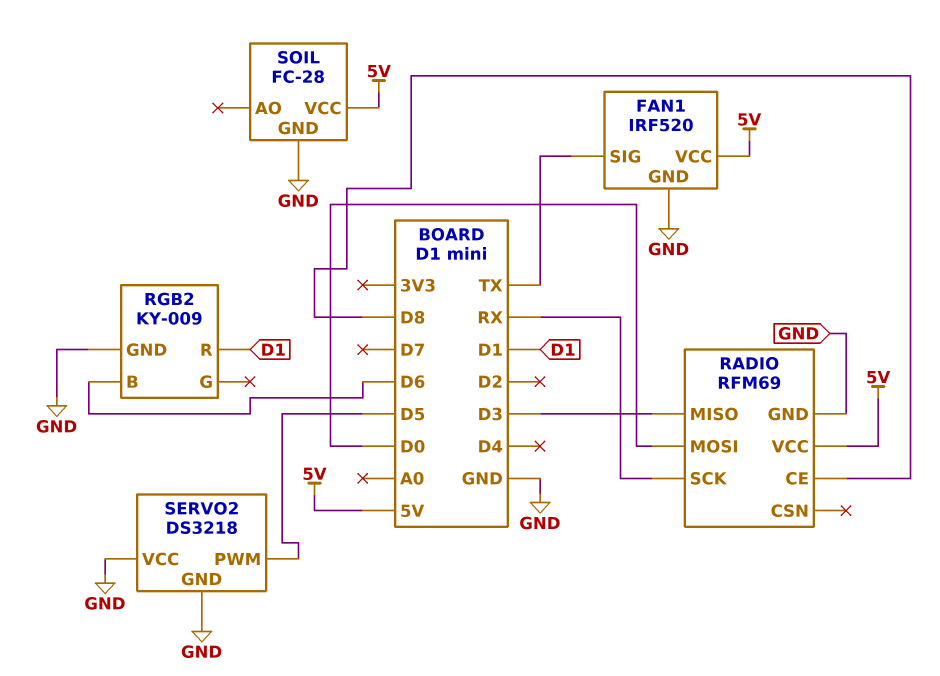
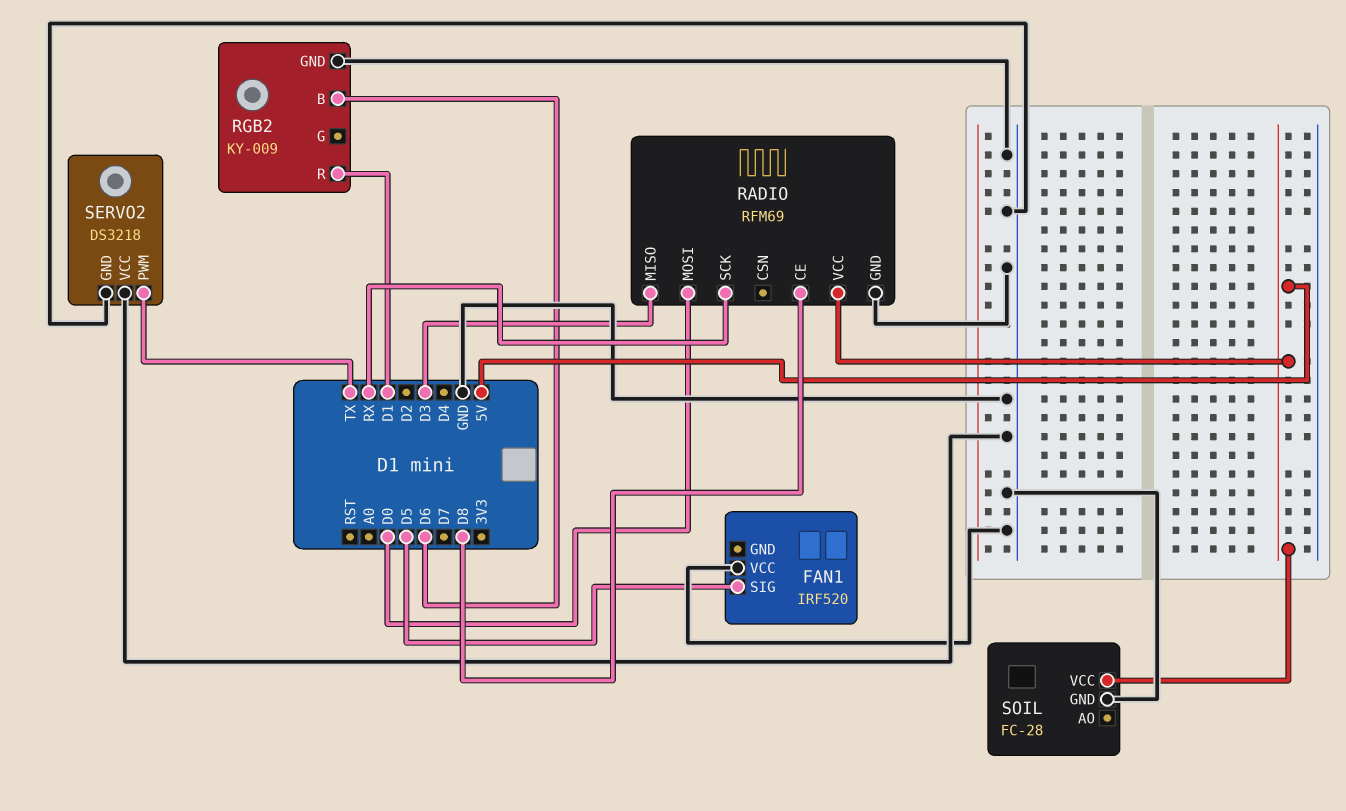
FAN1 pin GND: GND -> none
FAN1 pin SIG: TX -> D5
FAN1 pin VCC: 5V -> GND
SERVO2 pin PWM: D5 -> TX

